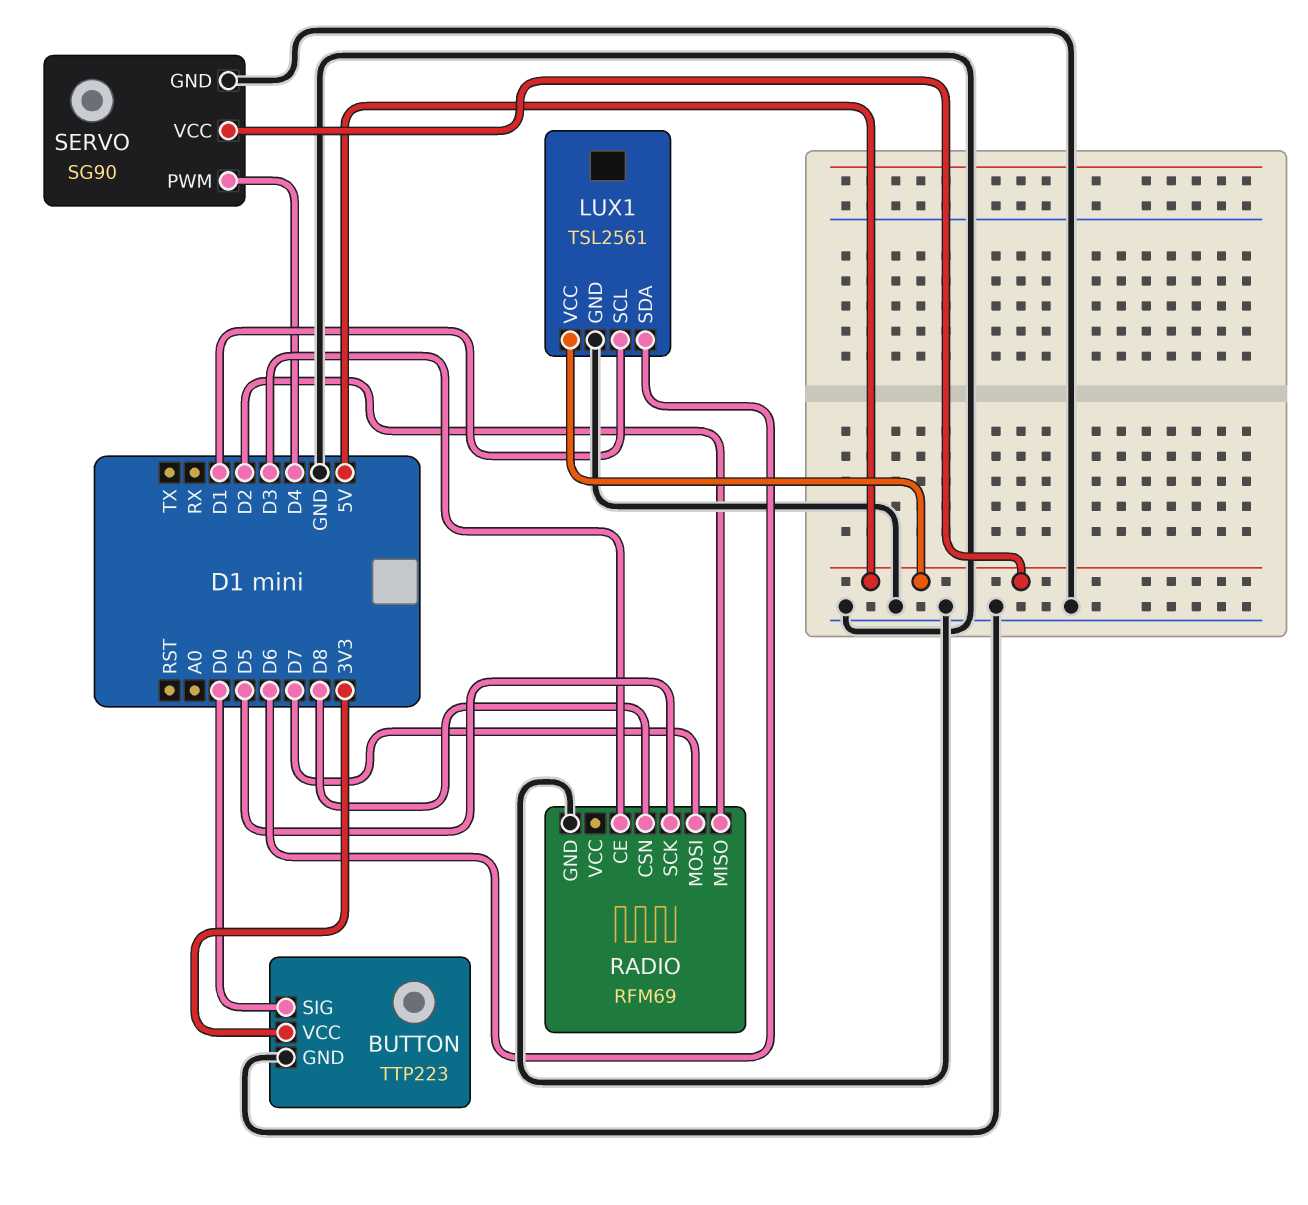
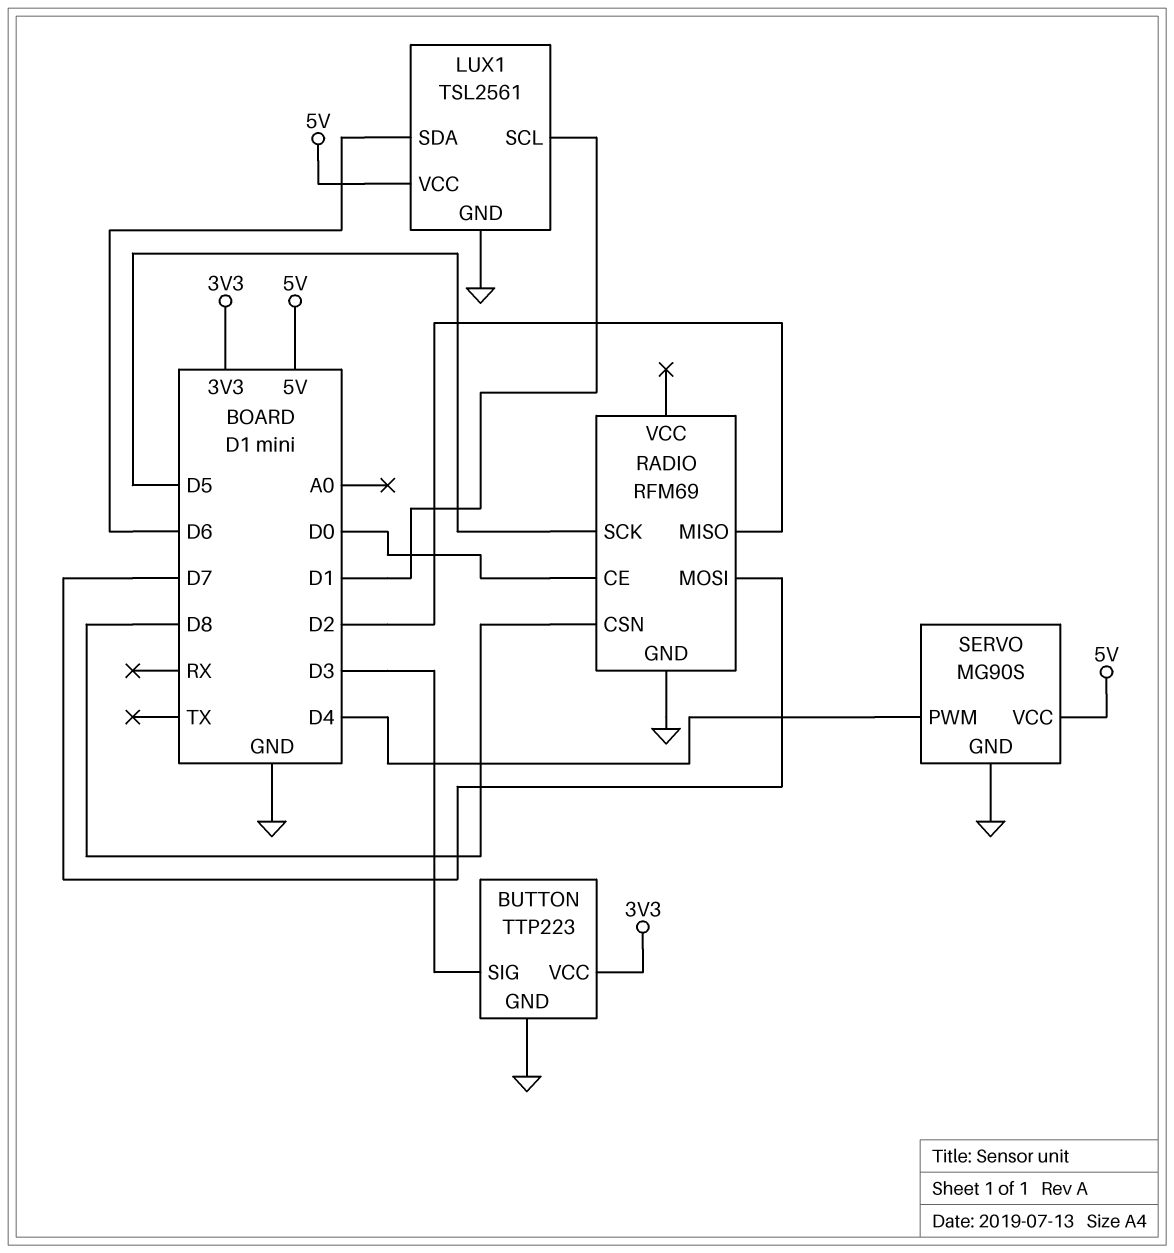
BUTTON pin SIG: D0 -> D3
RADIO pin CE: D3 -> D0
SERVO: SG90 -> MG90S

